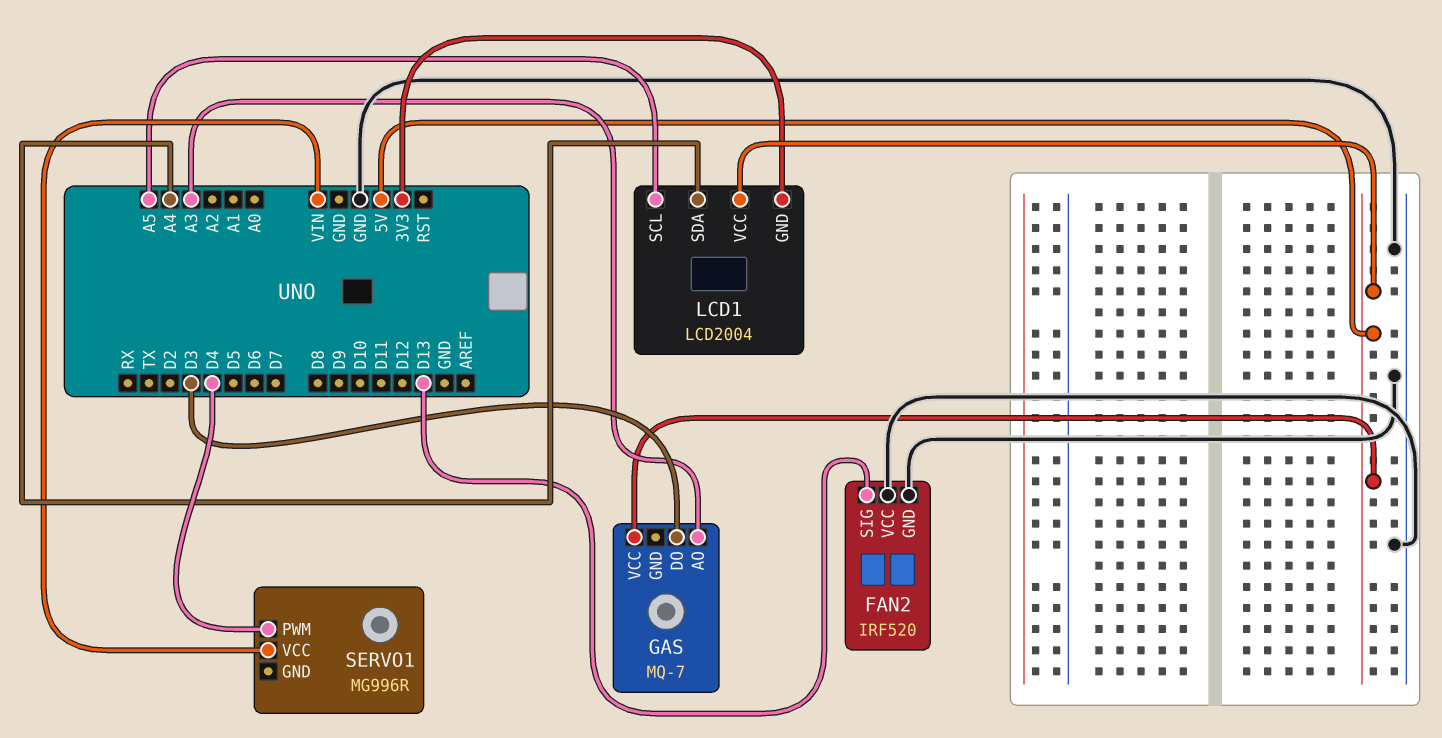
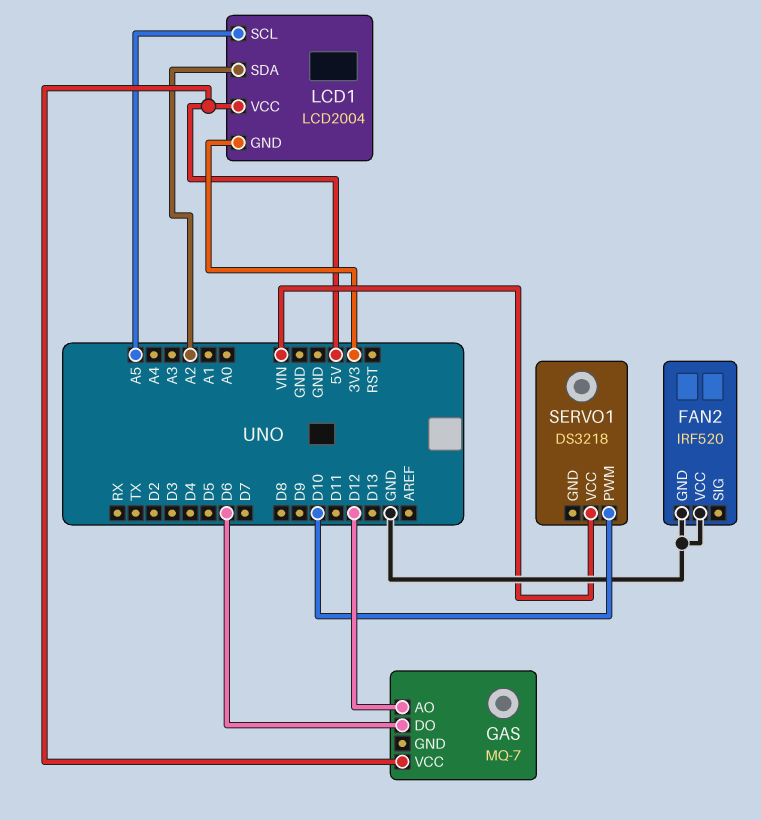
FAN2 pin SIG: D13 -> none
GAS pin AO: A3 -> D12
GAS pin DO: D3 -> D6
LCD1 pin SDA: A4 -> A2
SERVO1: MG996R -> DS3218
SERVO1 pin PWM: D4 -> D10

